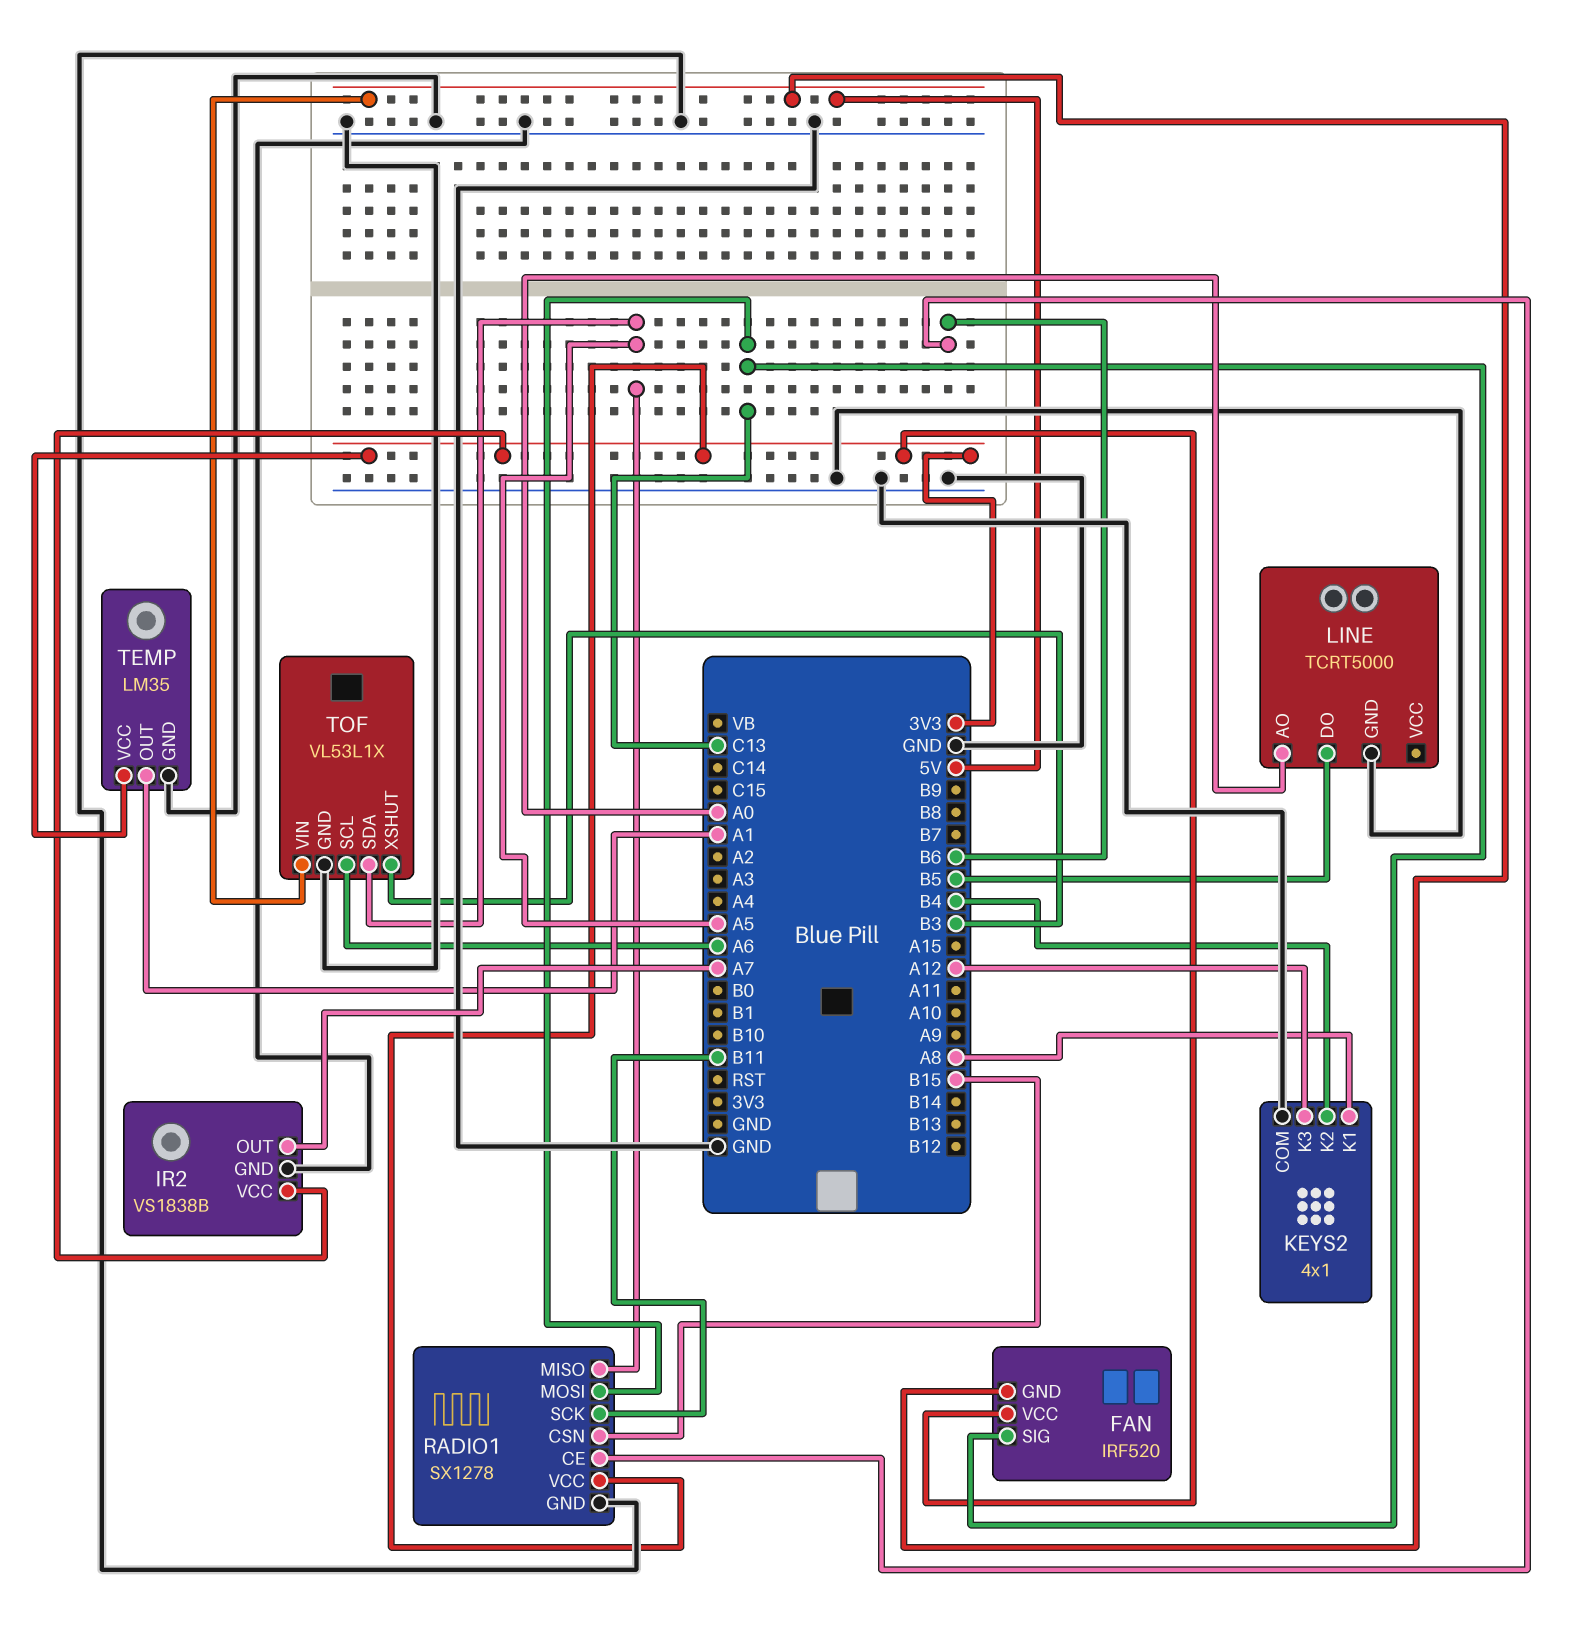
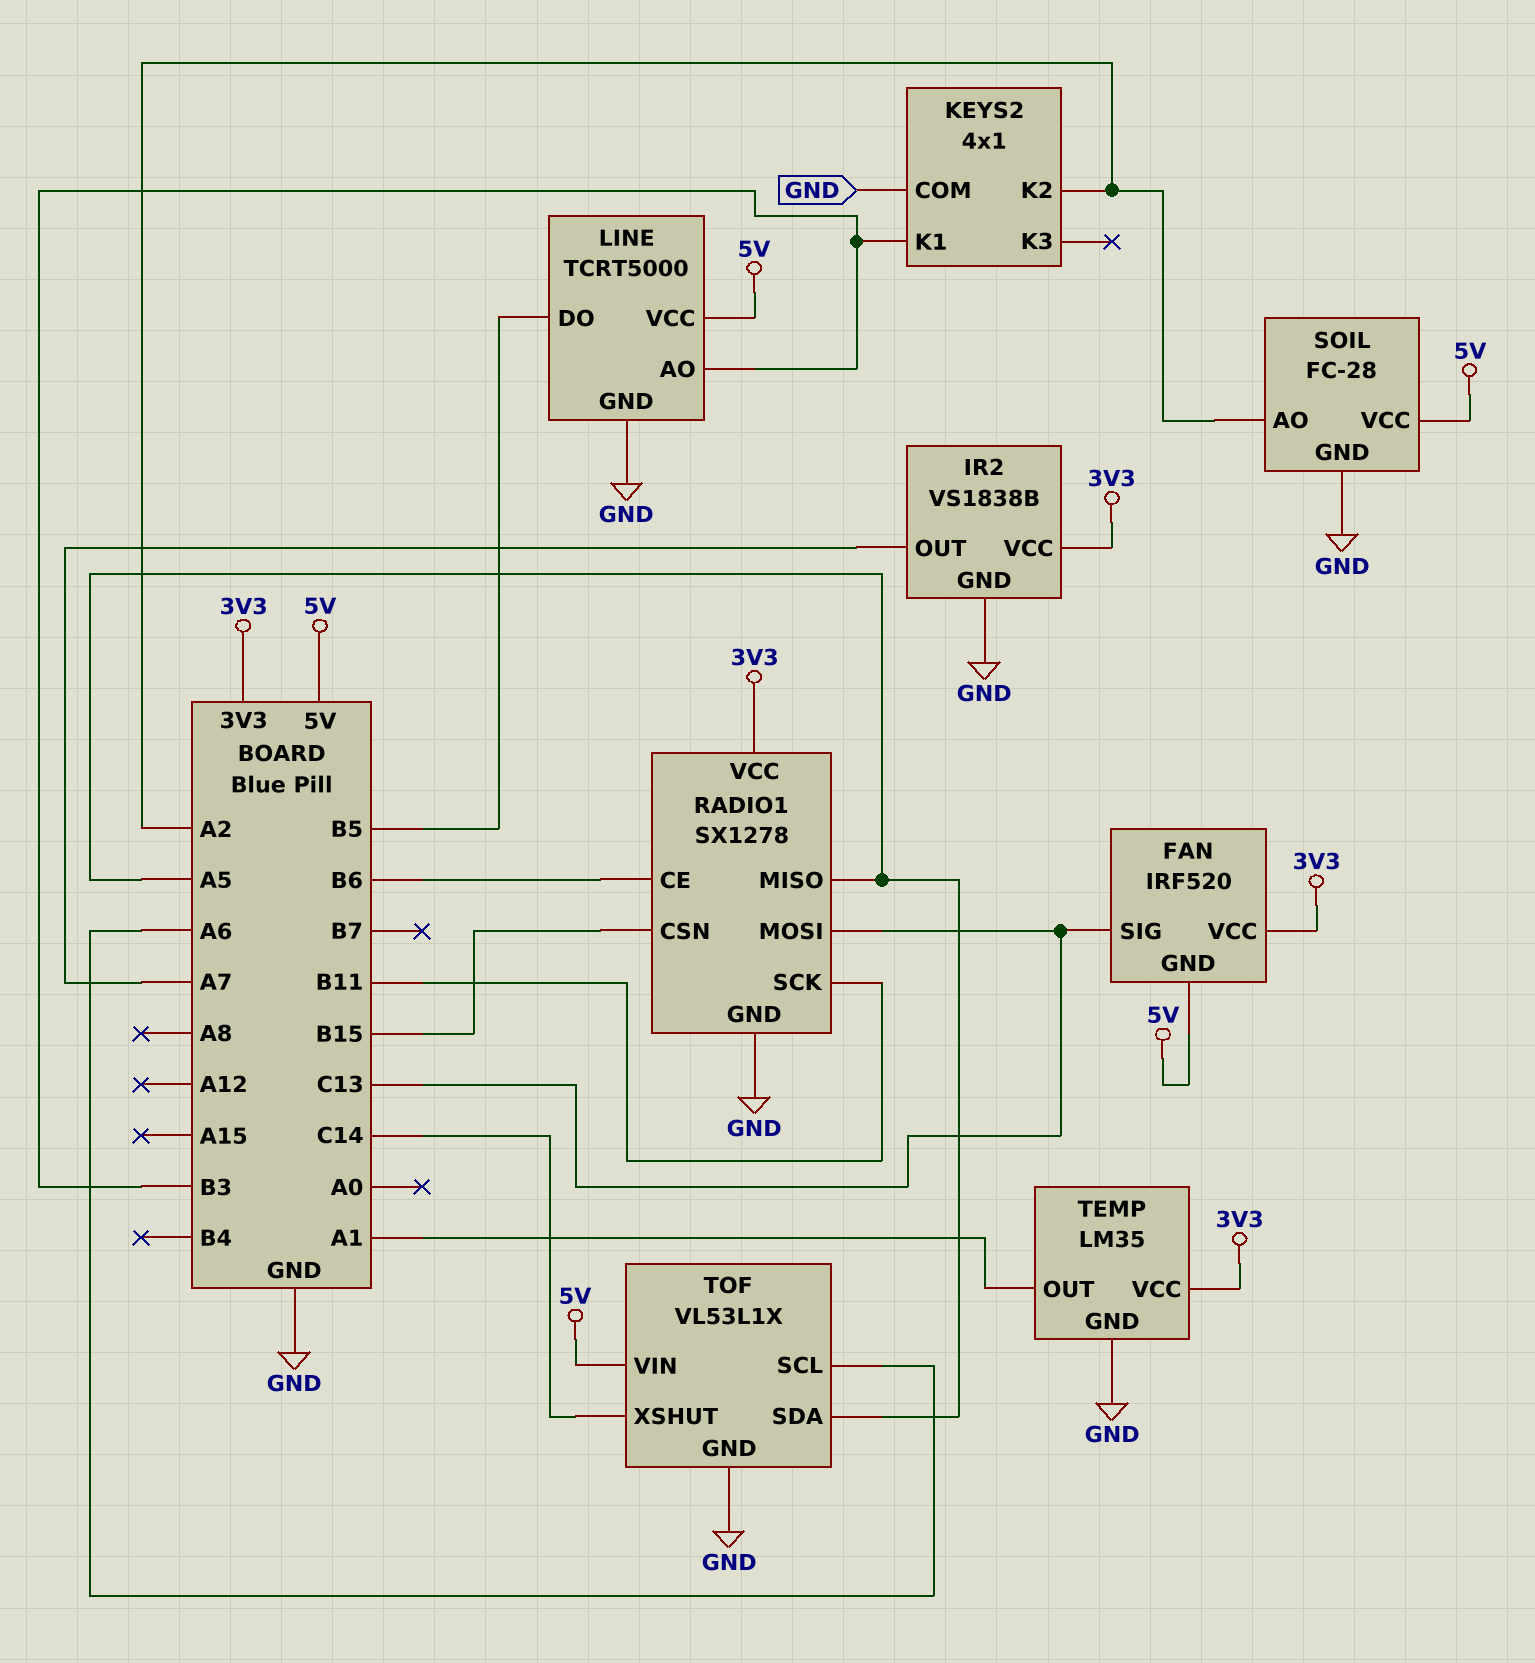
KEYS2 pin K1: A8 -> B3
KEYS2 pin K2: B4 -> A2
KEYS2 pin K3: A12 -> none
LINE pin AO: A0 -> B3
LINE pin VCC: none -> 5V
SOIL: none -> FC-28
SOIL pin AO: none -> A2
SOIL pin GND: none -> GND
SOIL pin VCC: none -> 5V
TOF pin XSHUT: B3 -> C14

